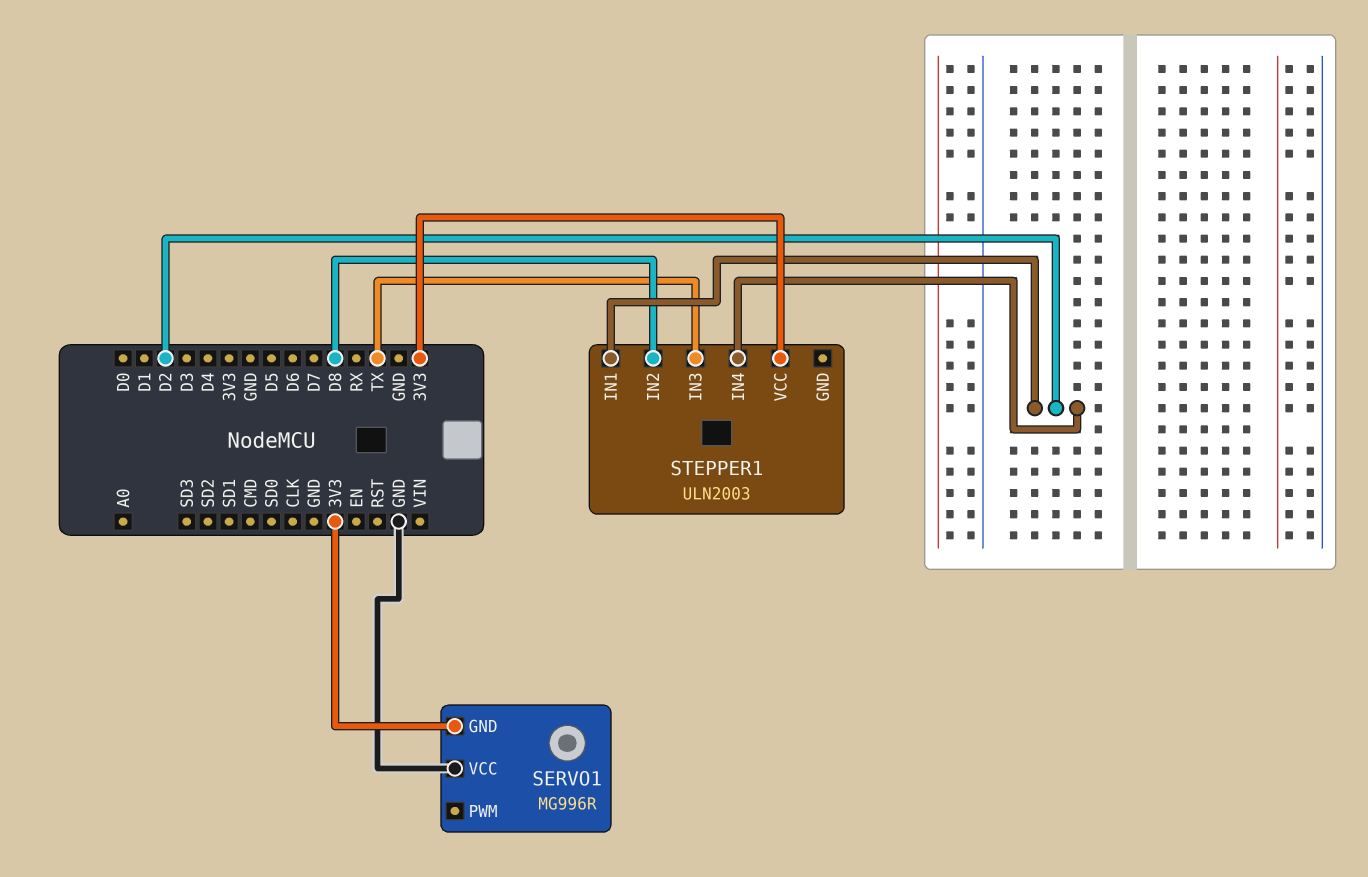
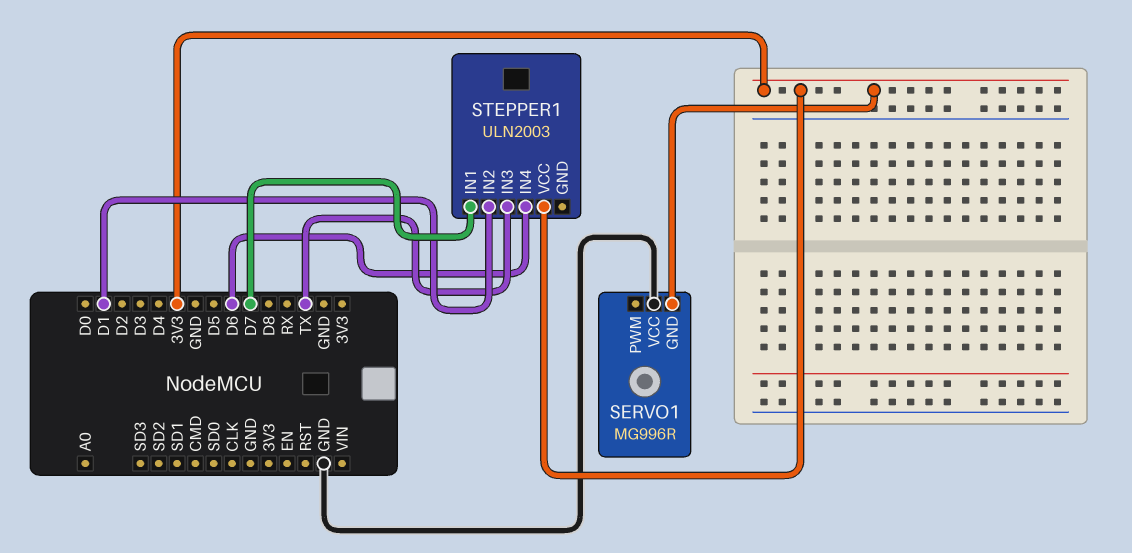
STEPPER1 pin IN1: D2 -> D7
STEPPER1 pin IN2: D8 -> D1
STEPPER1 pin IN4: D2 -> D6

